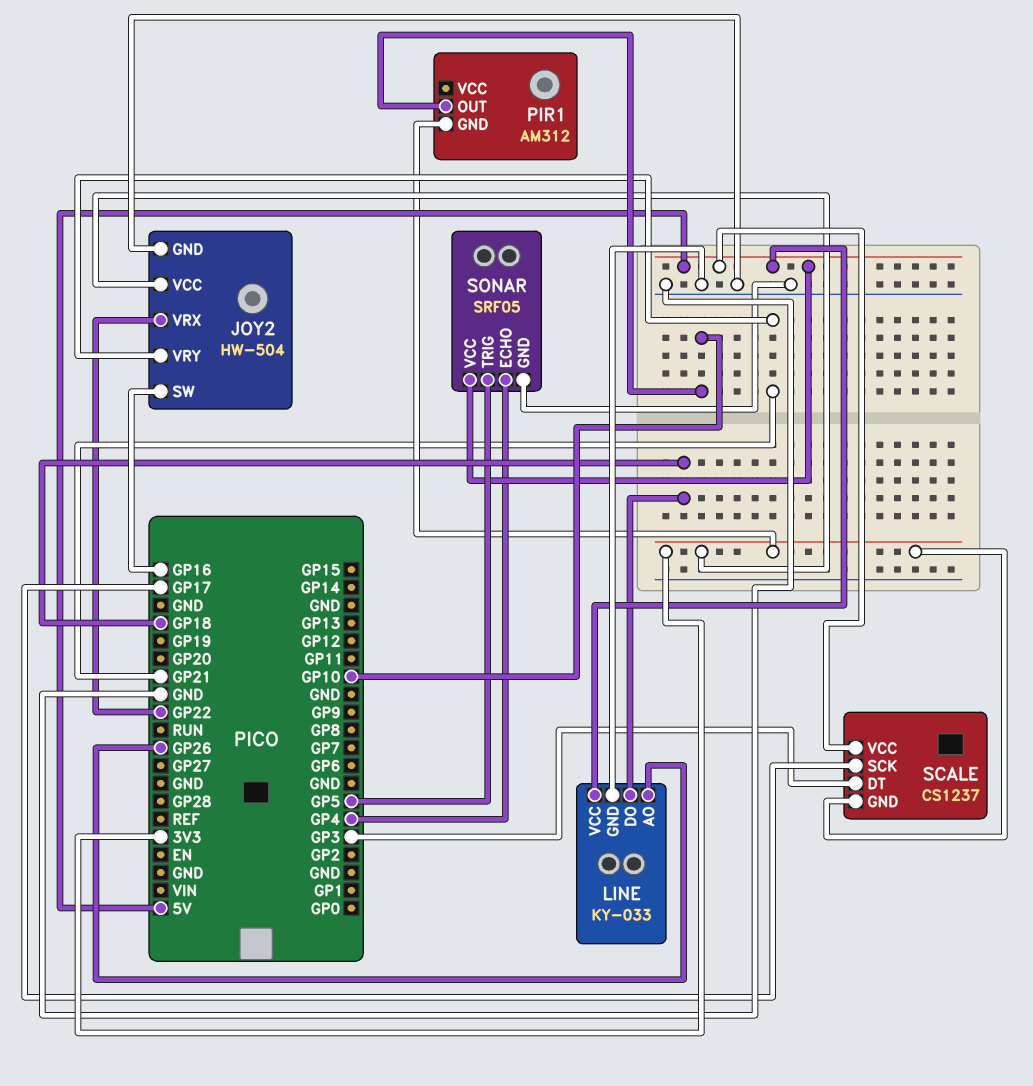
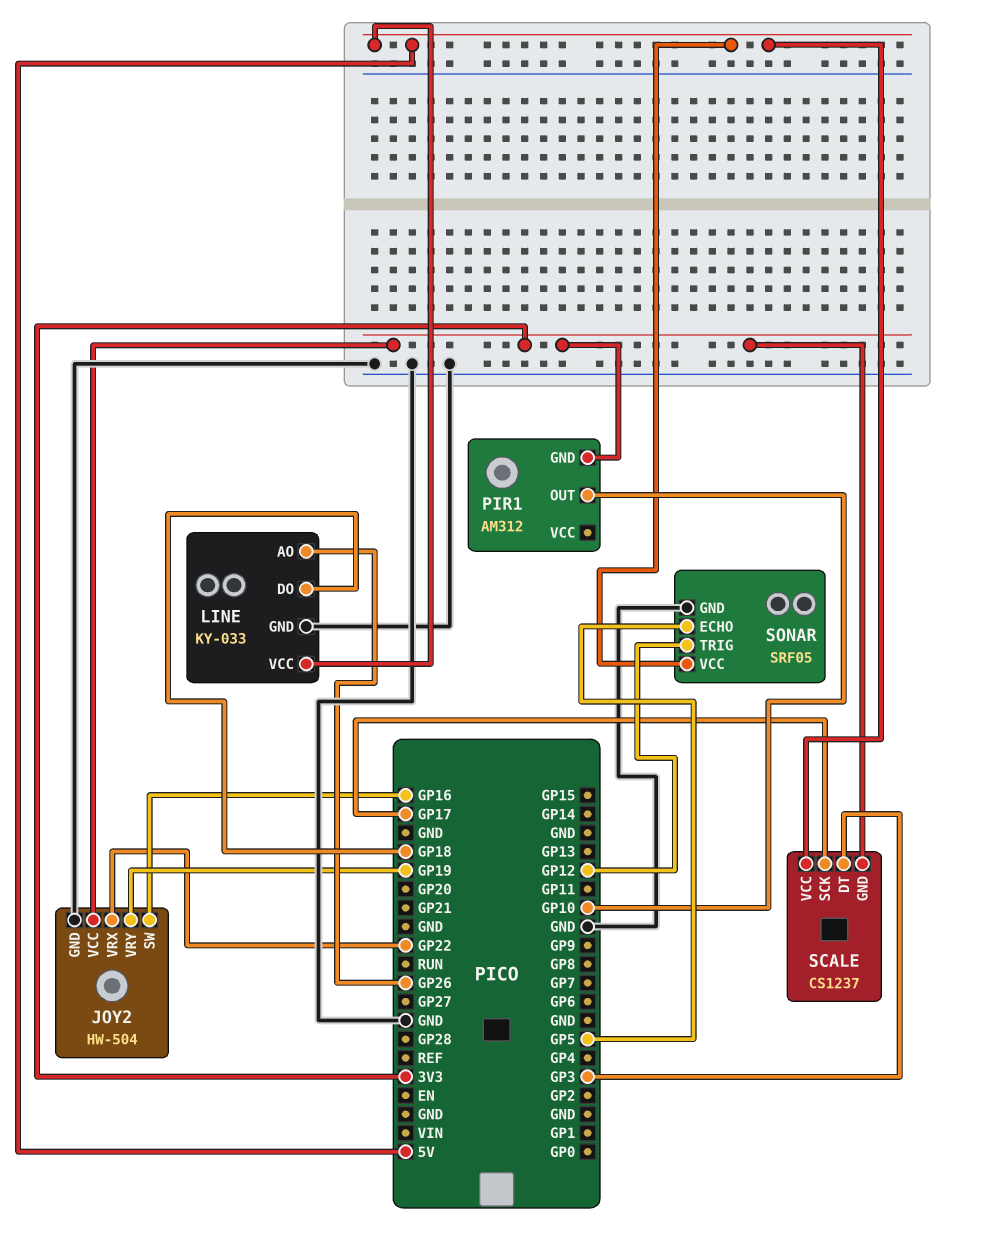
JOY2 pin VRY: GP21 -> GP19
SONAR pin ECHO: GP4 -> GP5
SONAR pin TRIG: GP5 -> GP12

